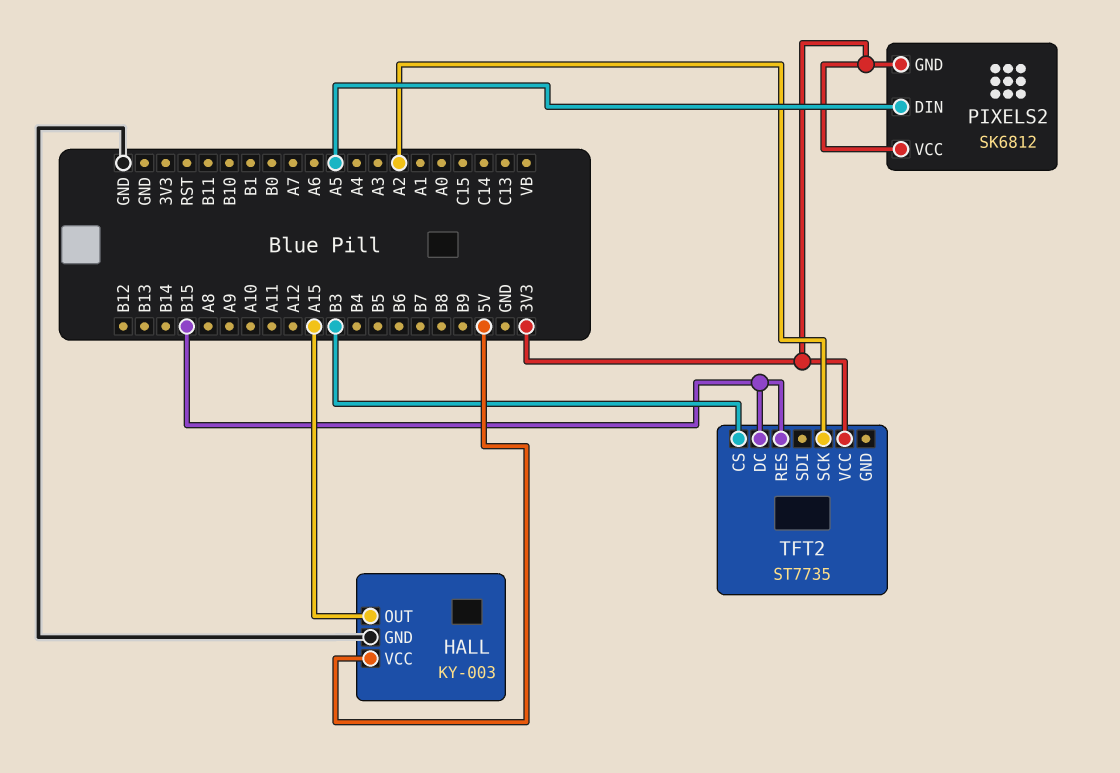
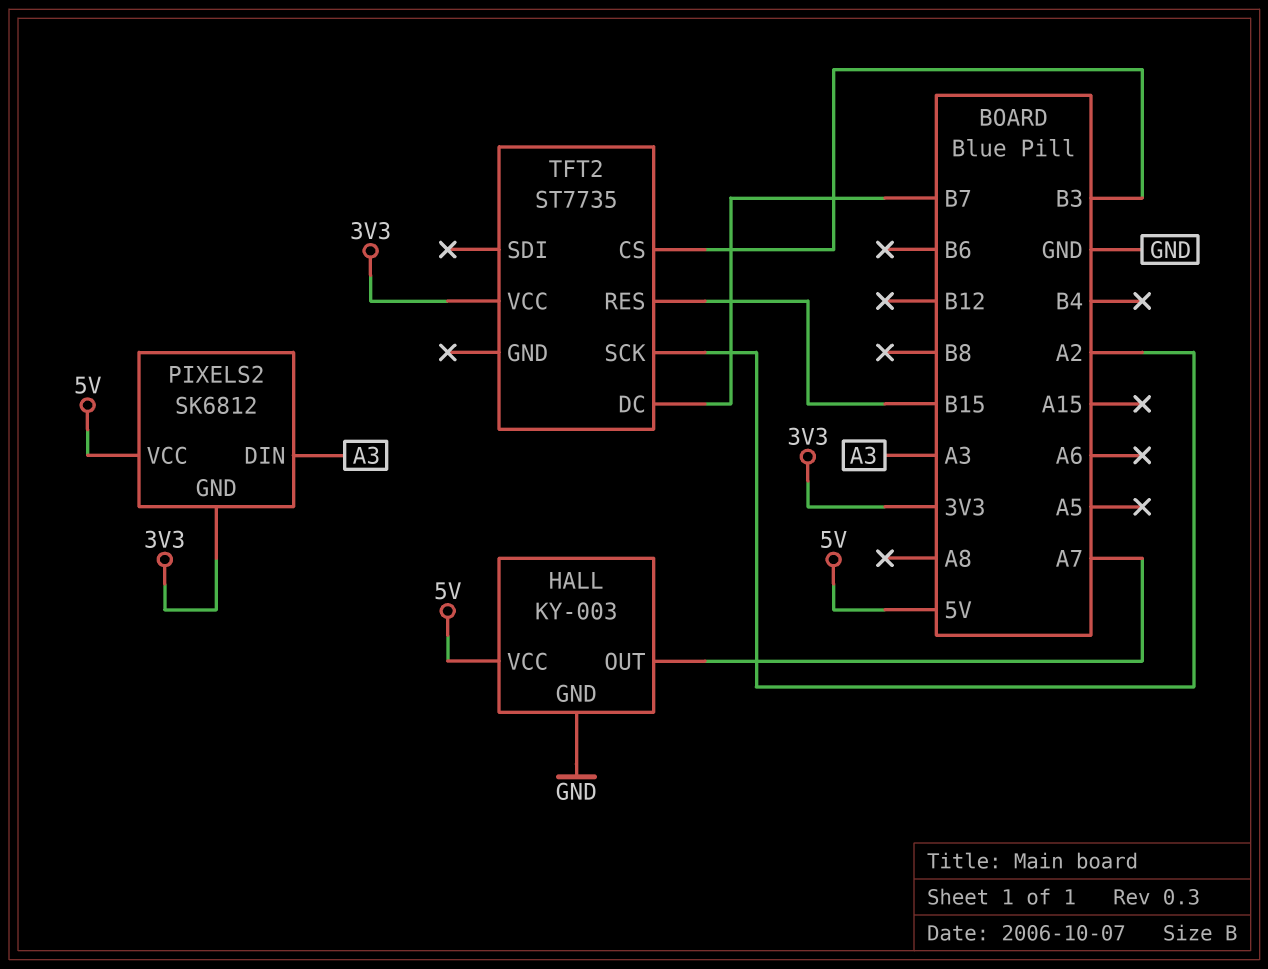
HALL pin OUT: A15 -> A7
PIXELS2 pin DIN: A5 -> A3
PIXELS2 pin VCC: 3V3 -> 5V
TFT2 pin DC: B15 -> B7

